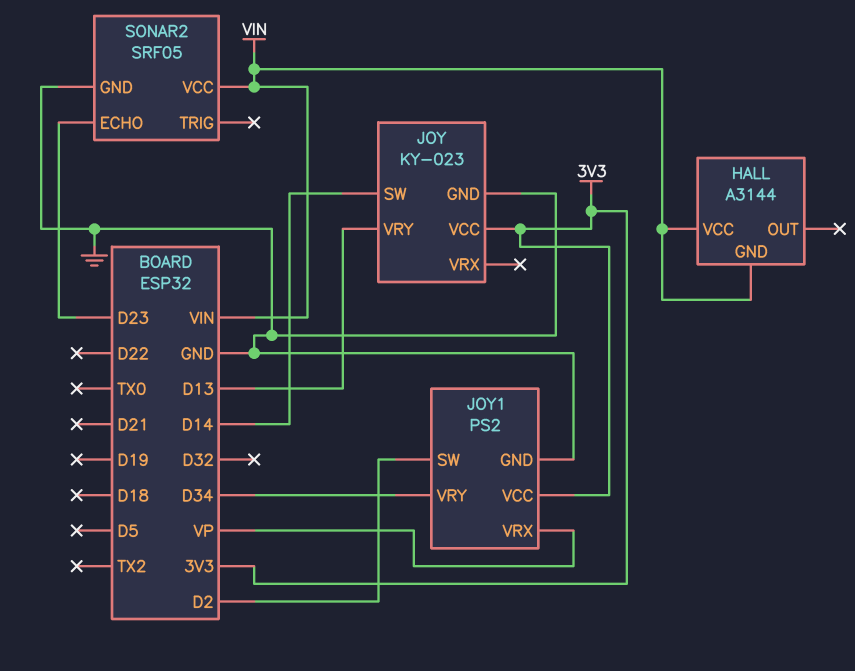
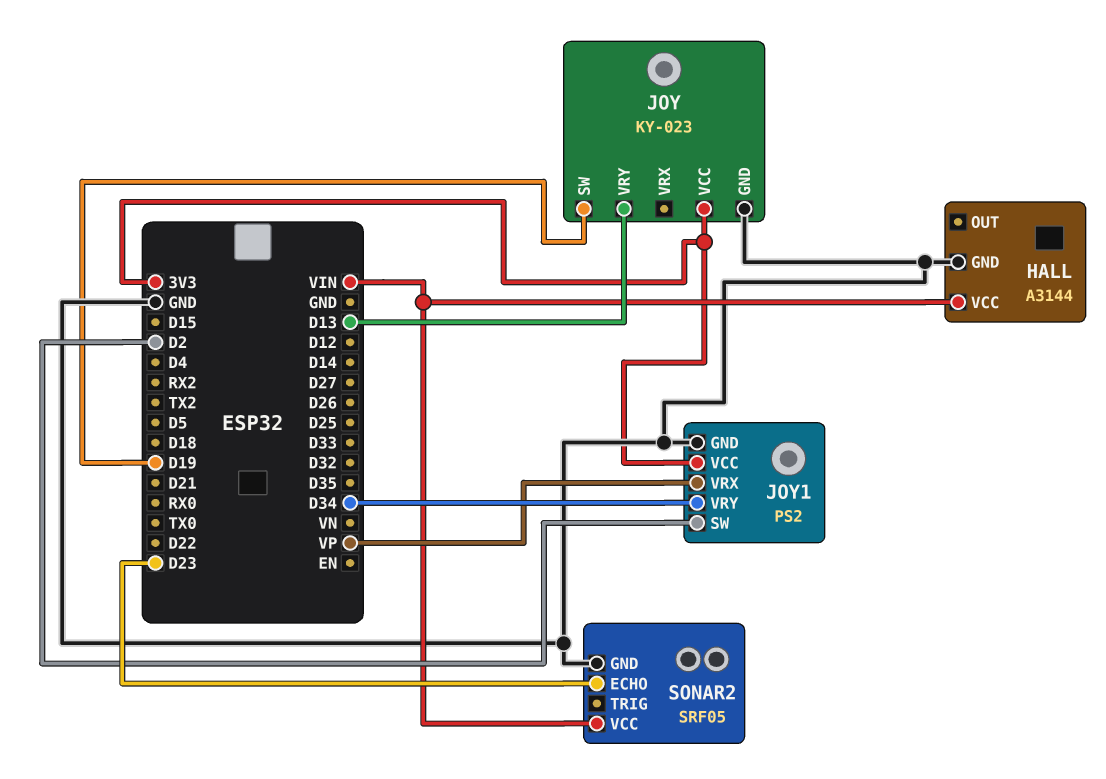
HALL pin GND: VIN -> GND
JOY pin SW: D14 -> D19

